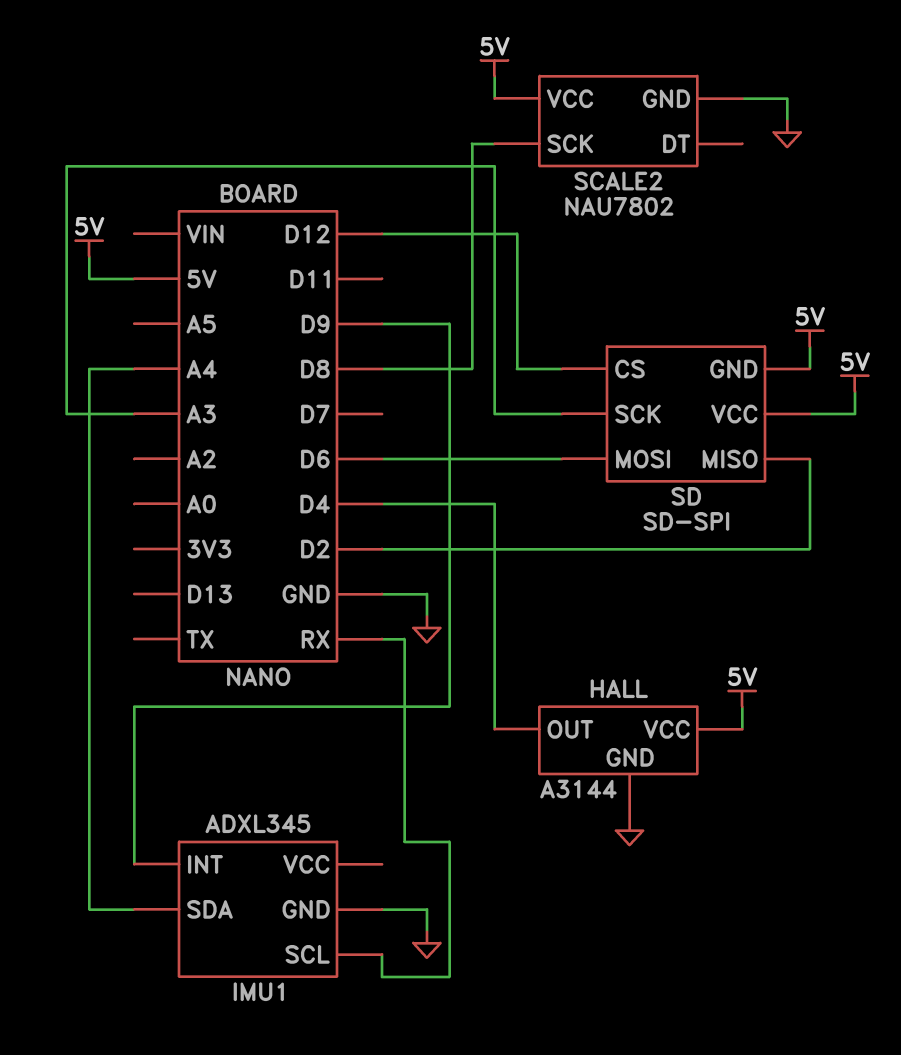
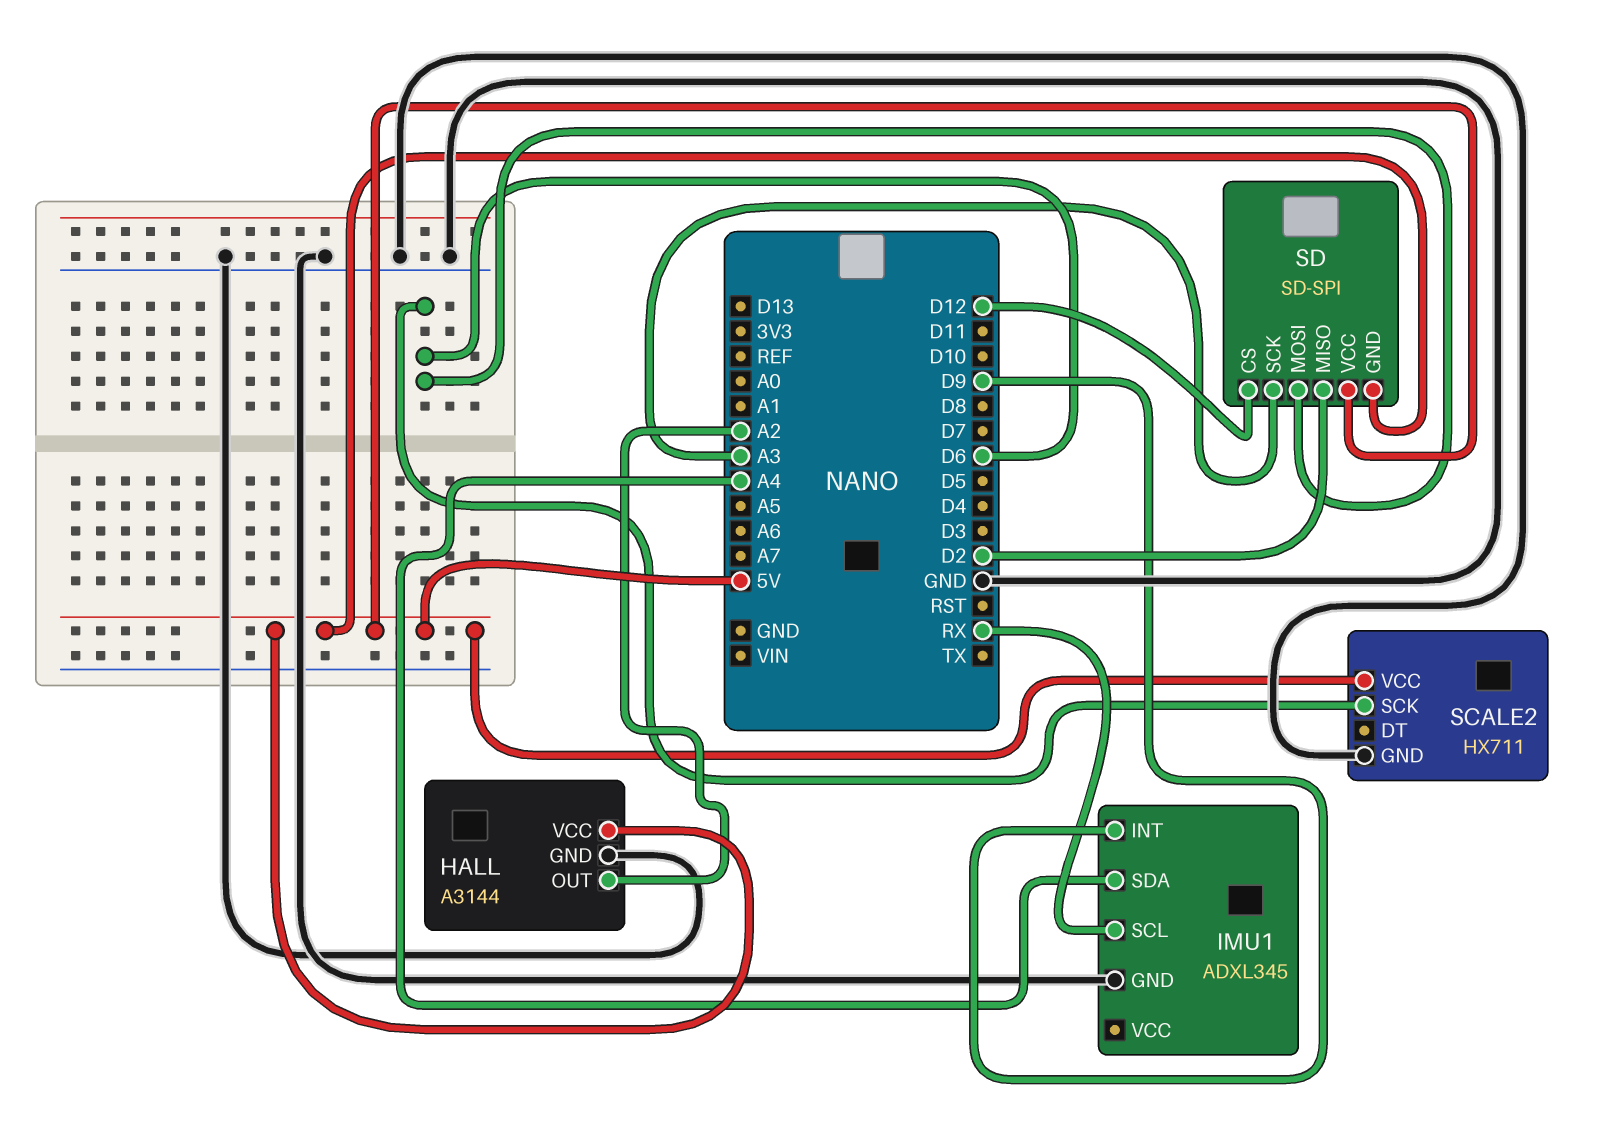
HALL pin OUT: D4 -> A2
SCALE2: NAU7802 -> HX711
SCALE2 pin SCK: D8 -> D6

